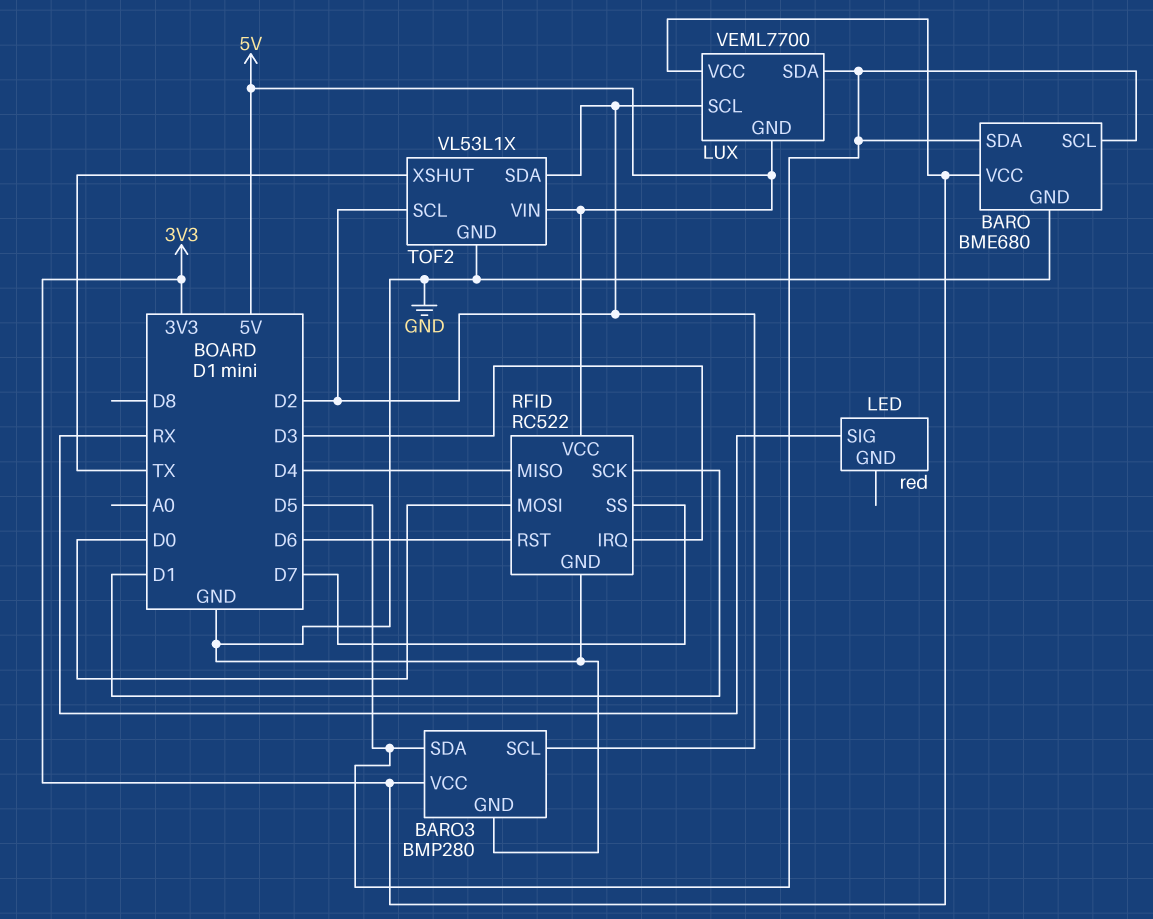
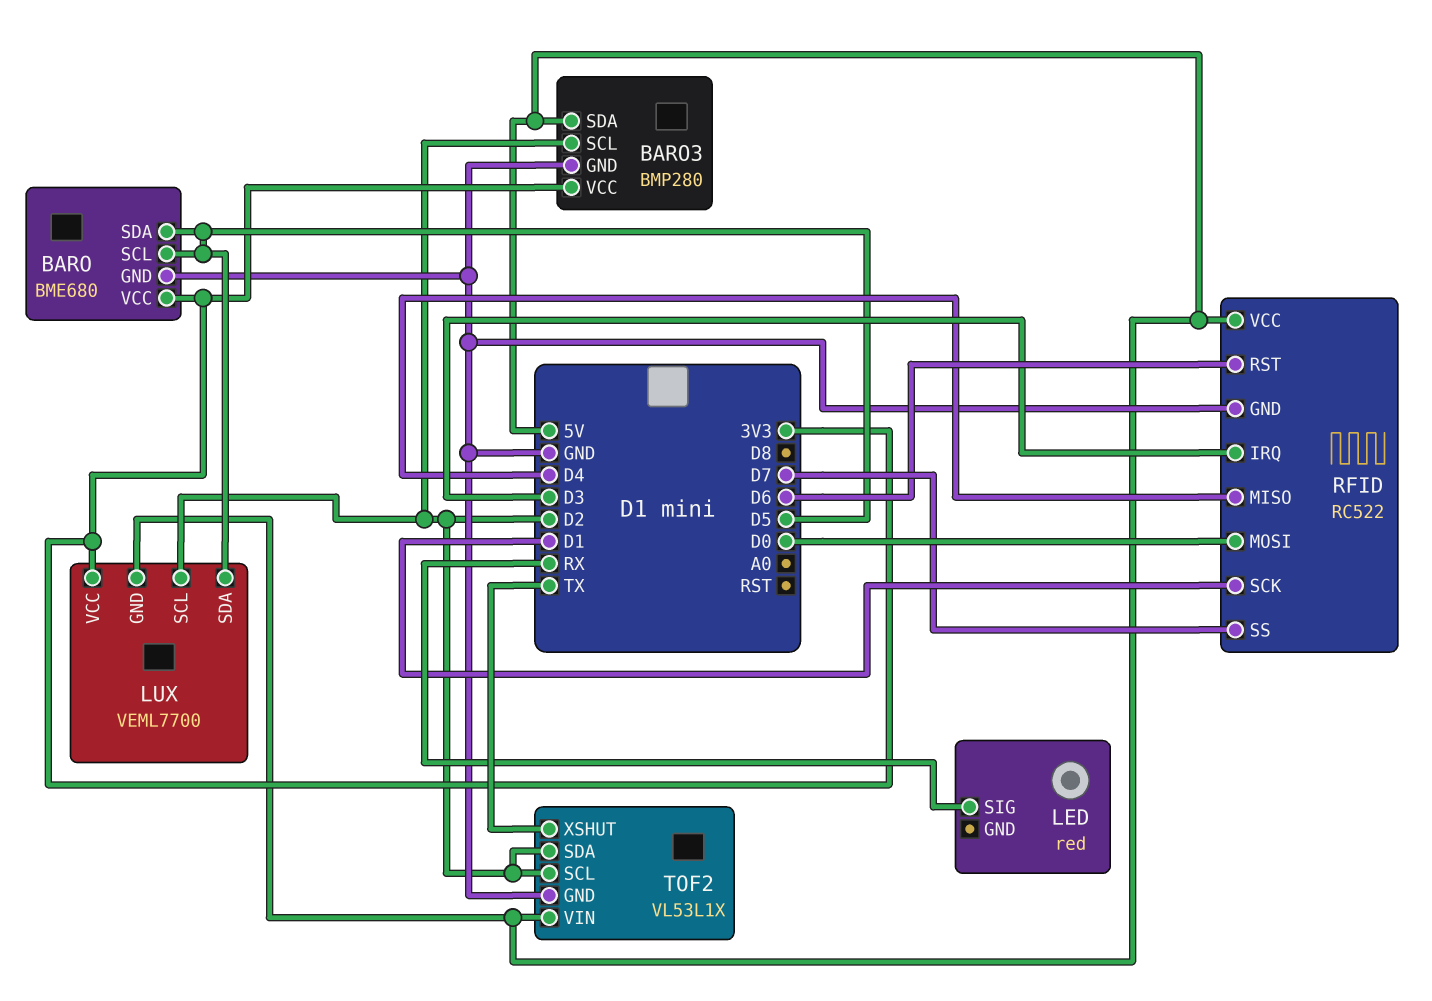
BARO3 pin SDA: D5 -> 5V

